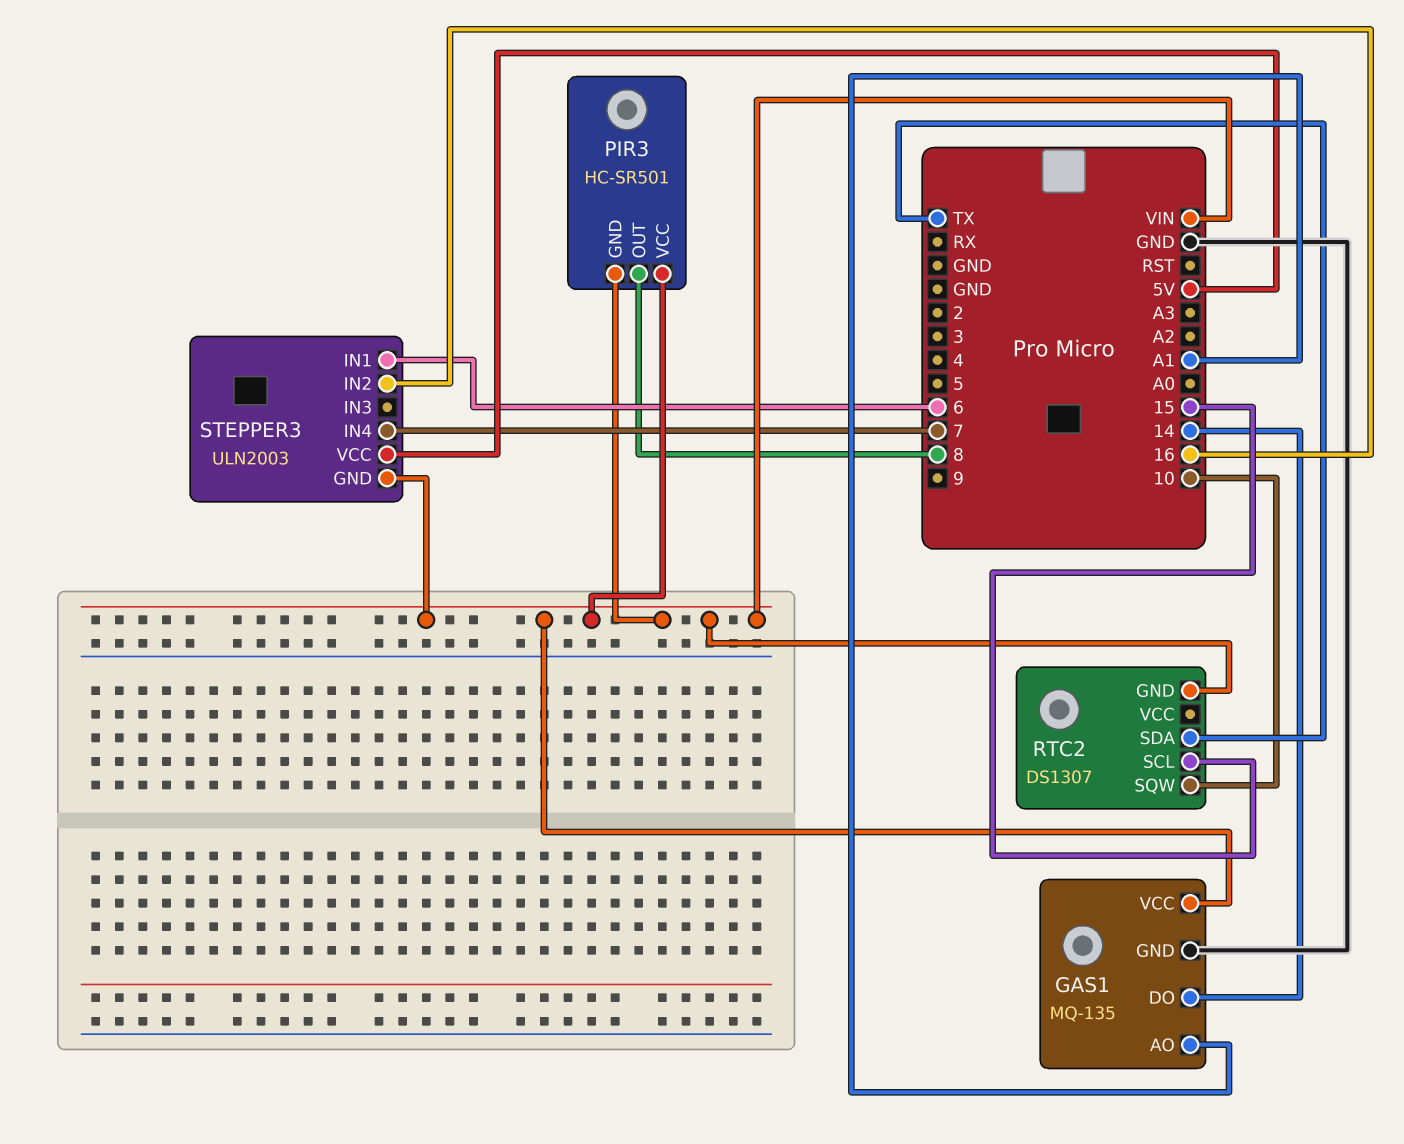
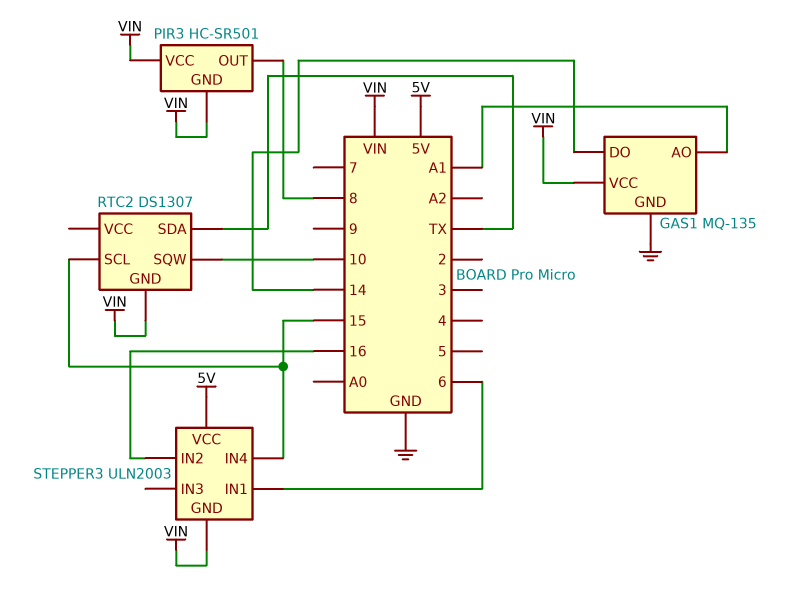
STEPPER3 pin IN4: 7 -> 15

